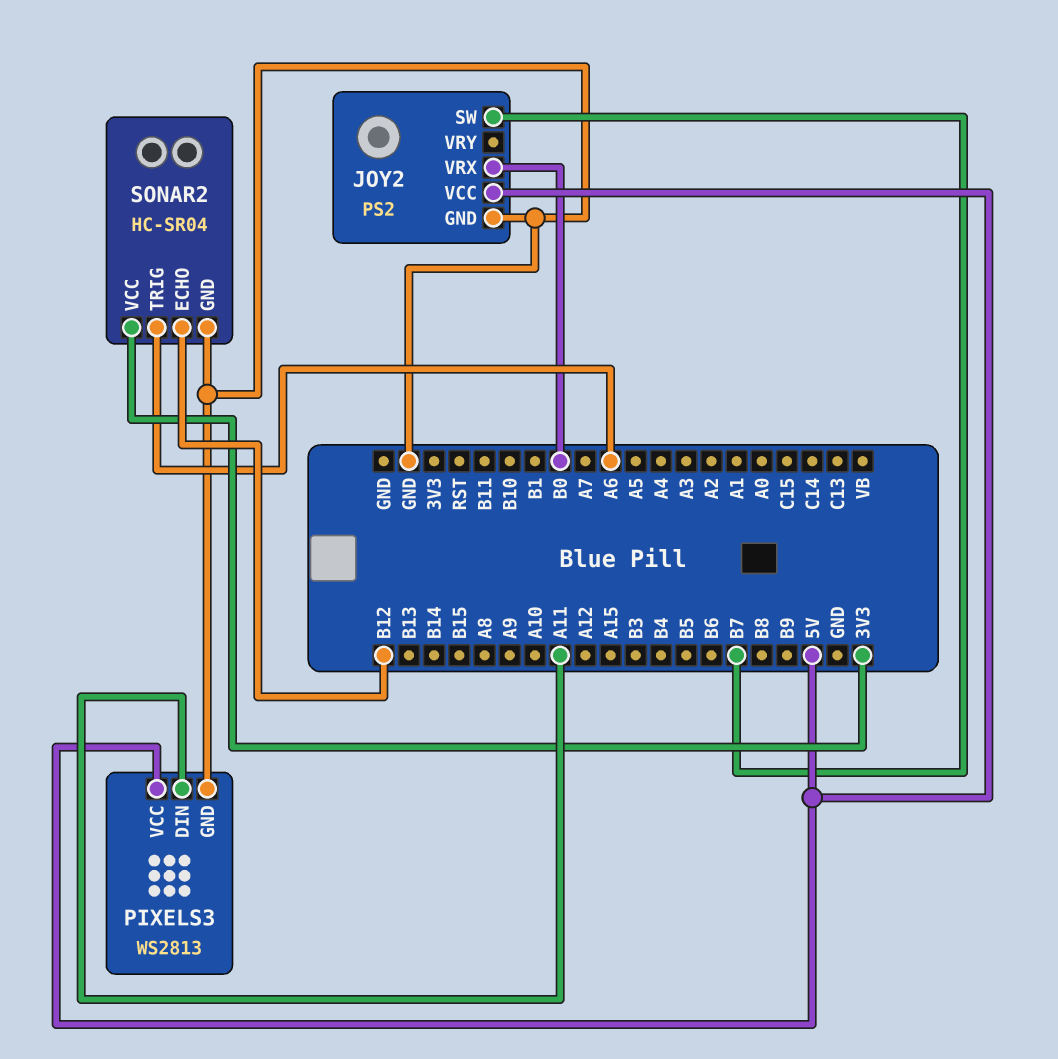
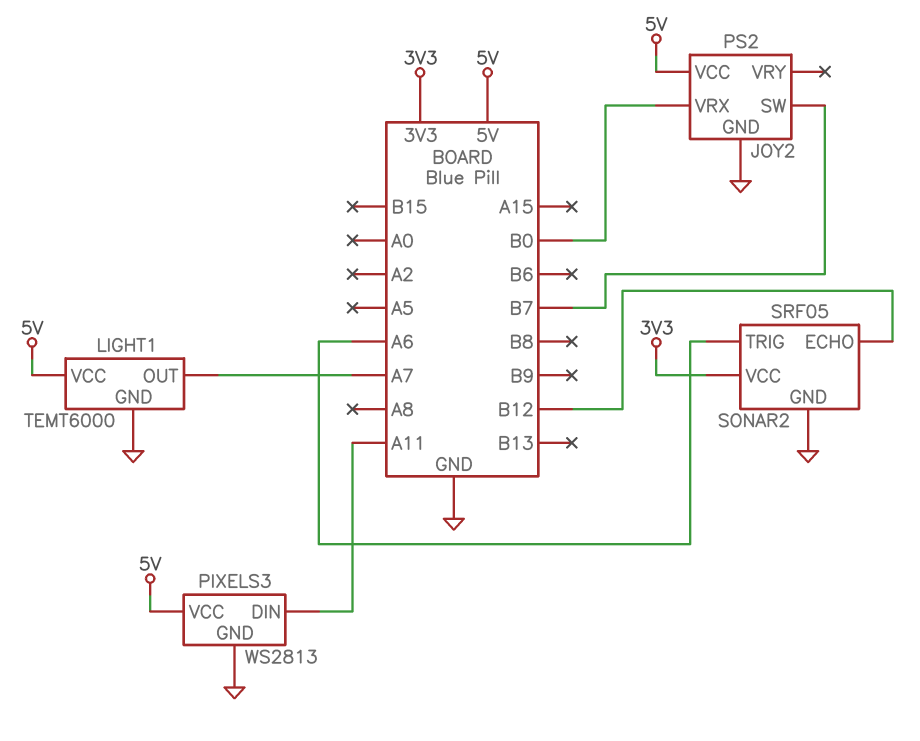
LIGHT1: none -> TEMT6000
LIGHT1 pin GND: none -> GND
LIGHT1 pin OUT: none -> A7
LIGHT1 pin VCC: none -> 5V
SONAR2: HC-SR04 -> SRF05

